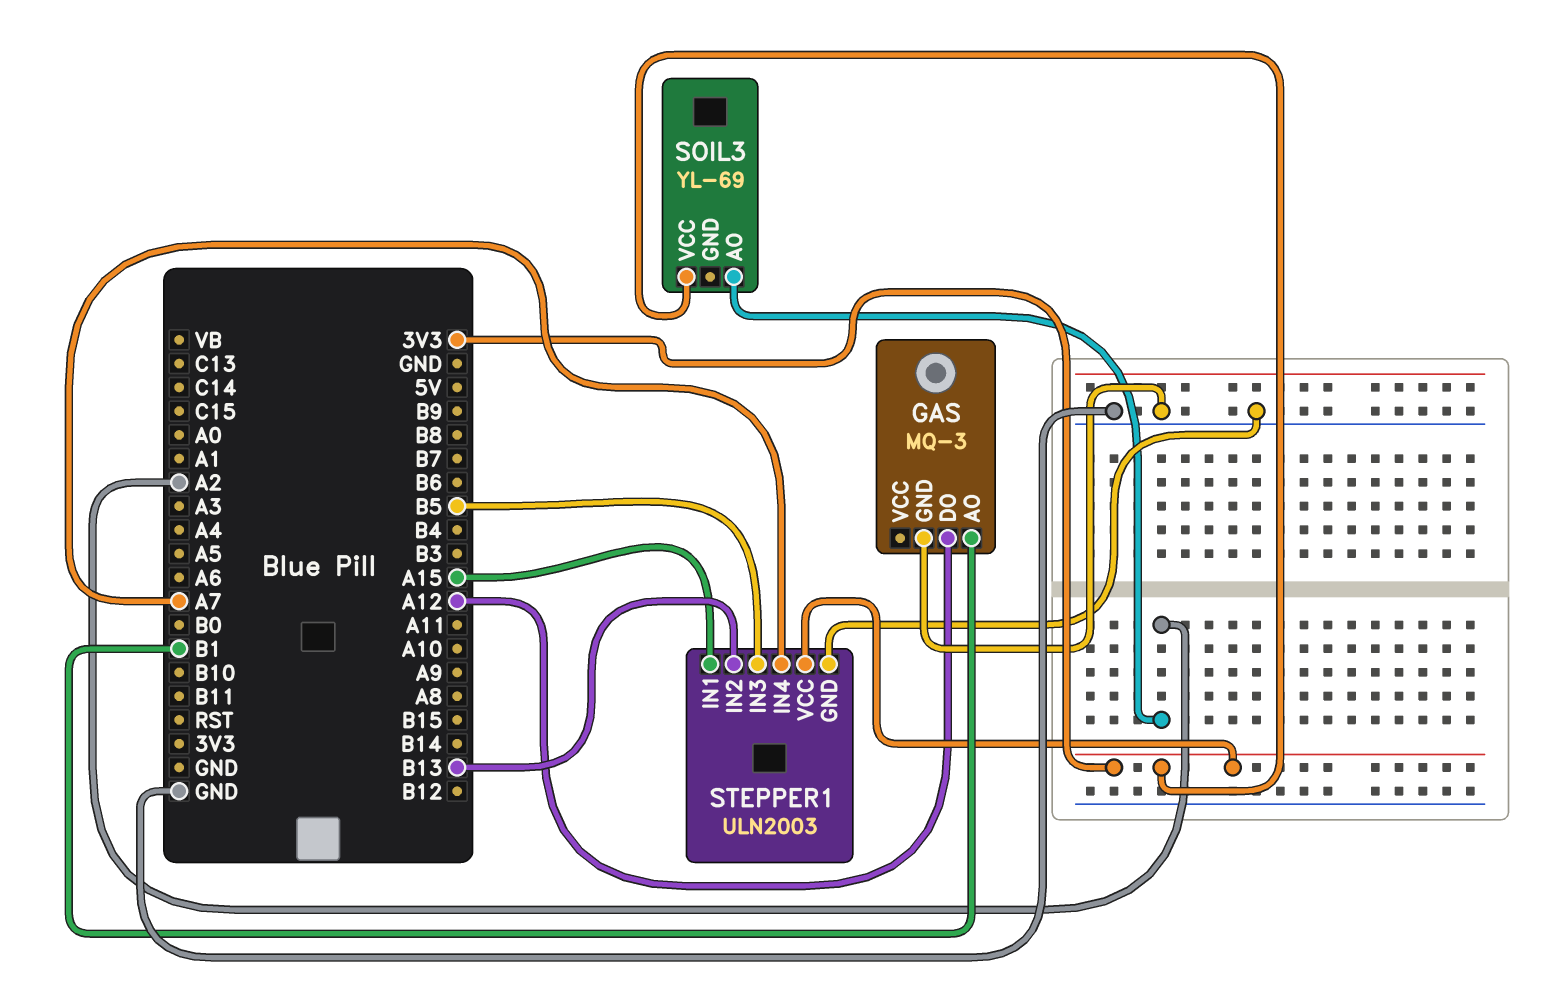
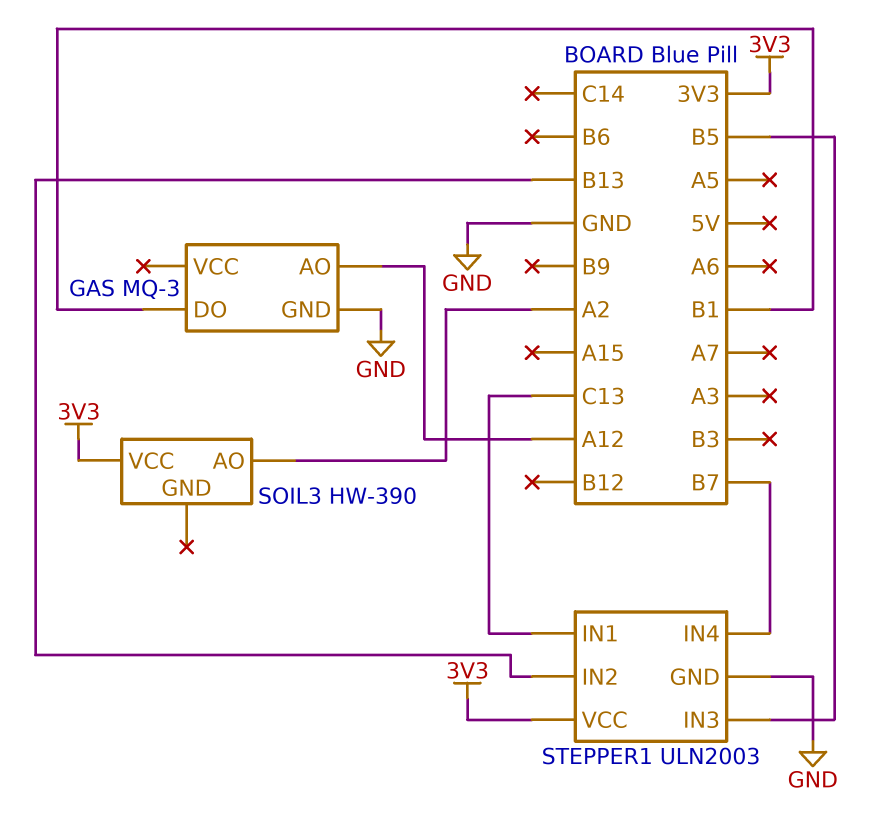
GAS pin AO: B1 -> A12
GAS pin DO: A12 -> B1
SOIL3: YL-69 -> HW-390
STEPPER1 pin IN1: A15 -> C13
STEPPER1 pin IN4: A7 -> B7

